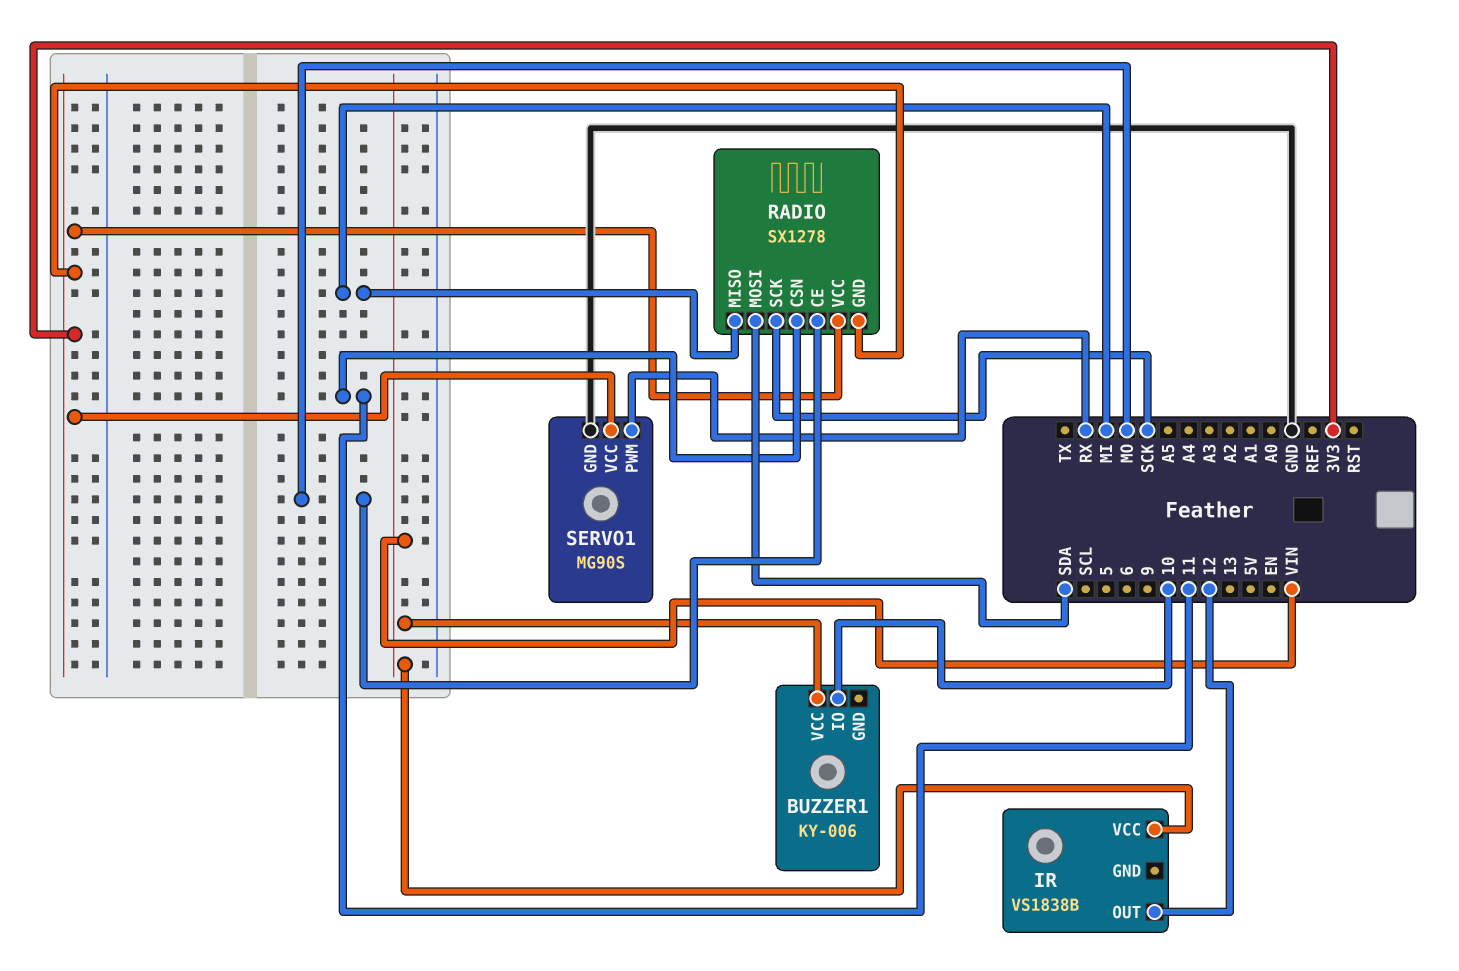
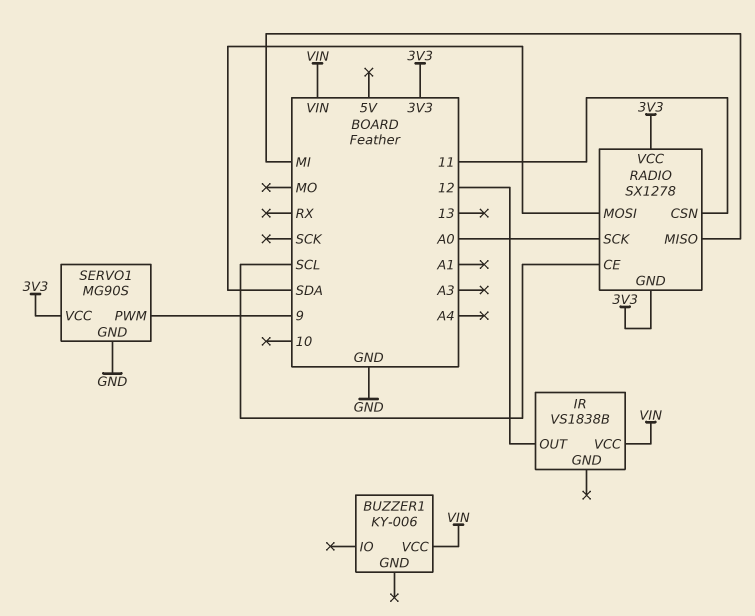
BUZZER1 pin IO: 10 -> none
RADIO pin CE: MO -> SCL
RADIO pin SCK: SCK -> A0
SERVO1 pin PWM: RX -> 9

